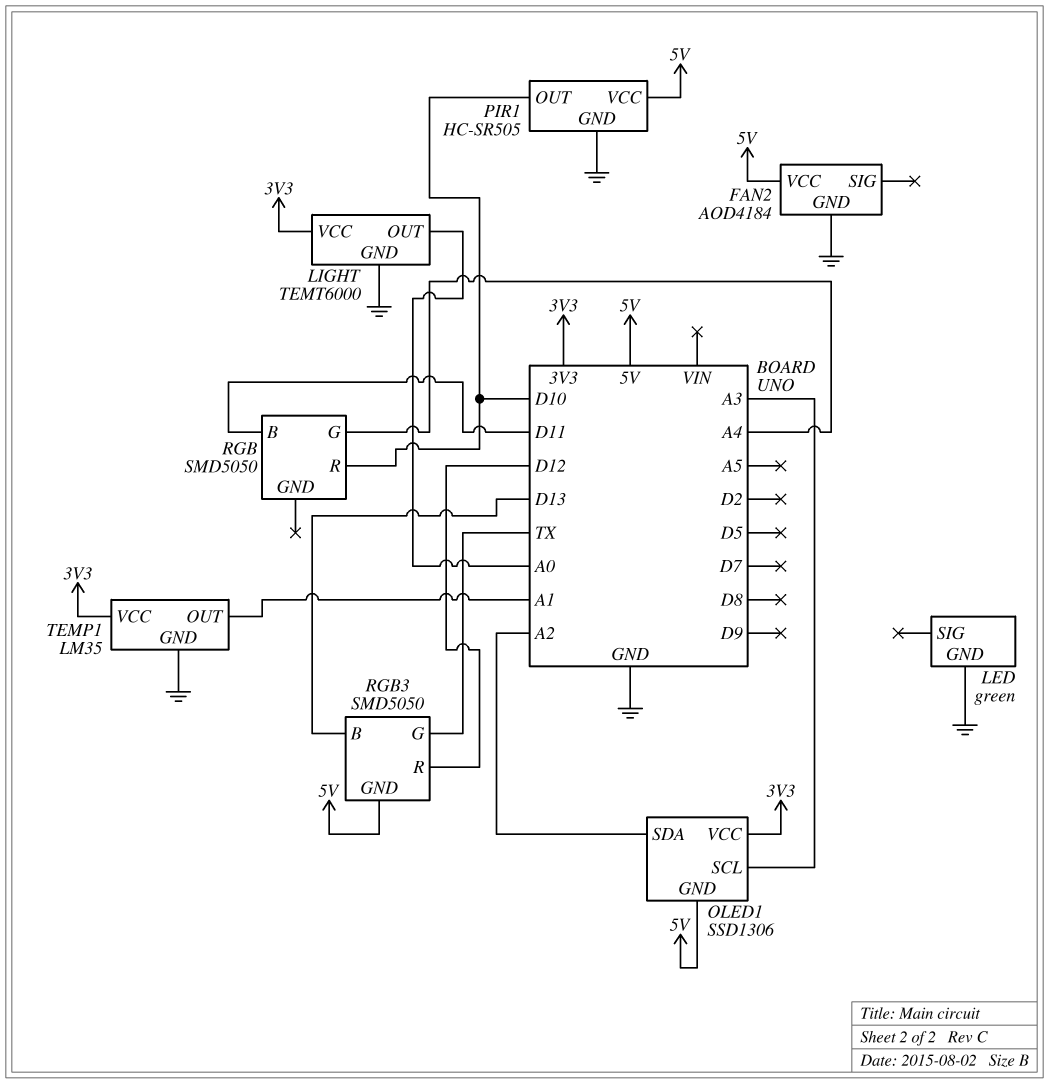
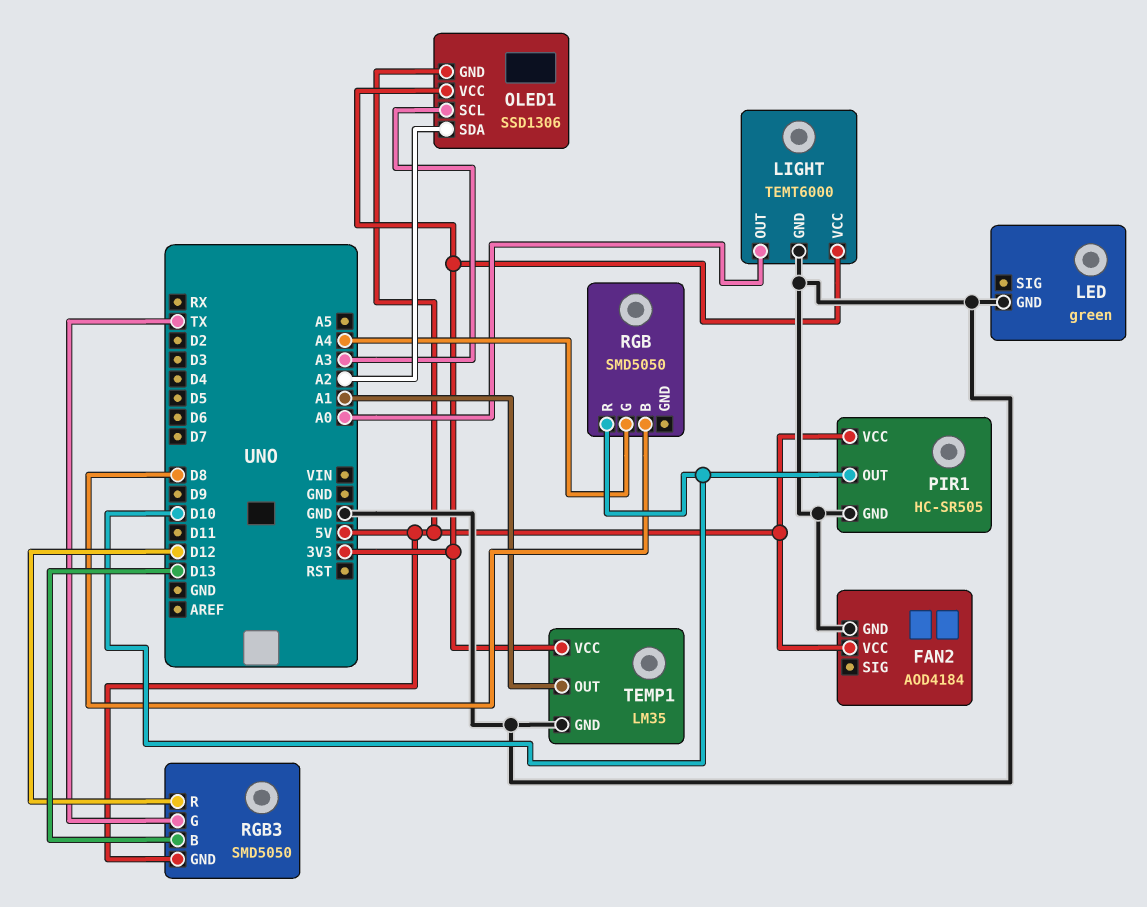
RGB pin B: D11 -> D8

